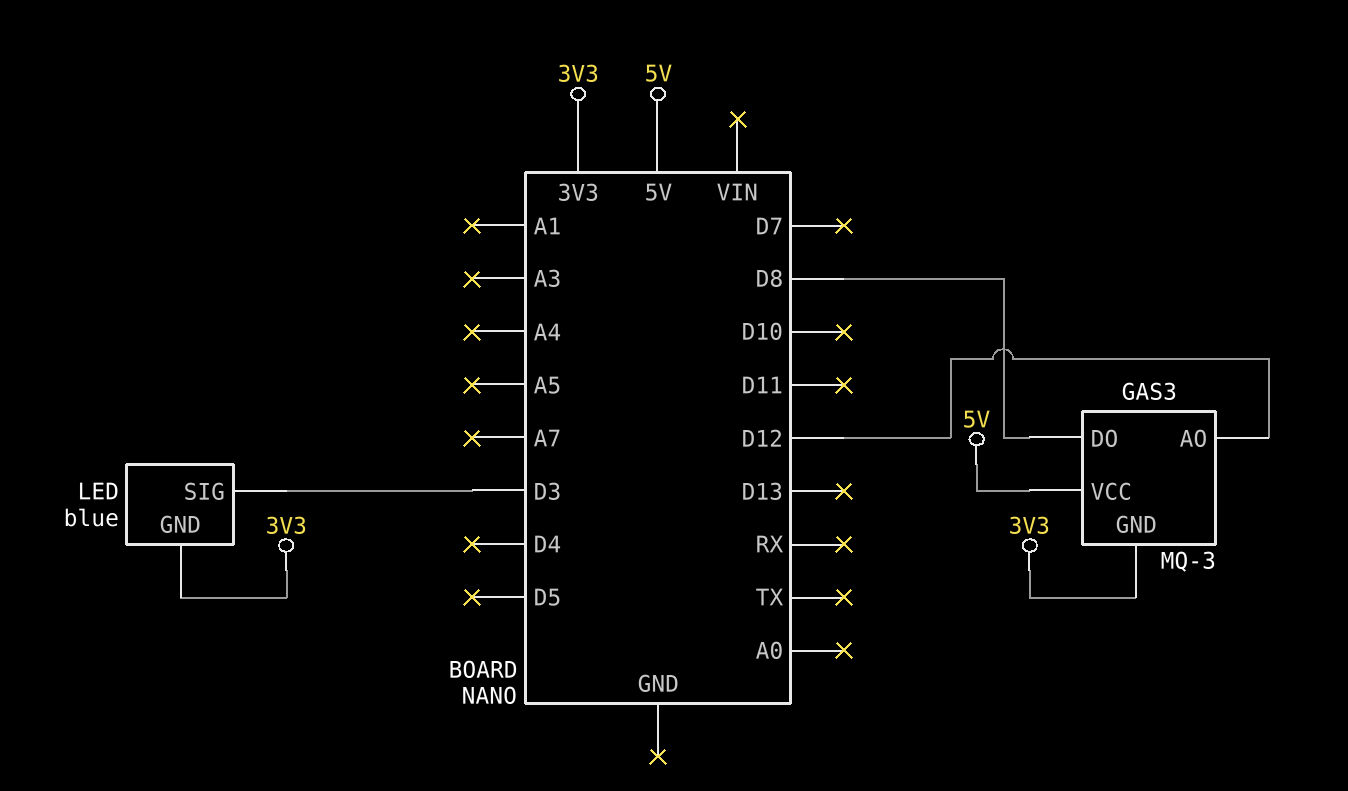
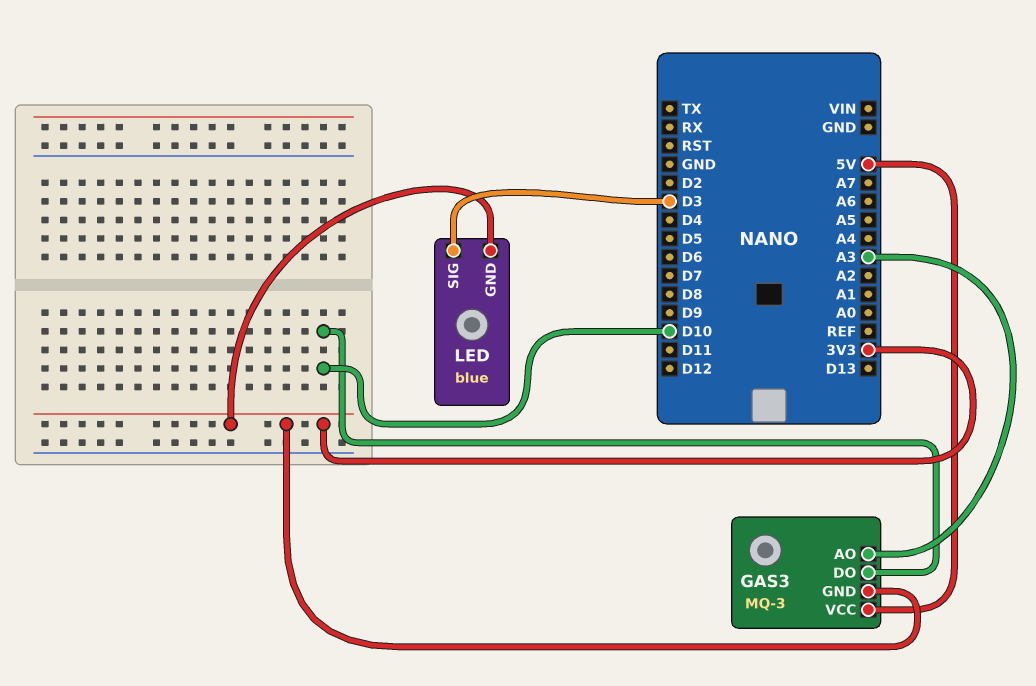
GAS3 pin AO: D12 -> A3
GAS3 pin DO: D8 -> D10

